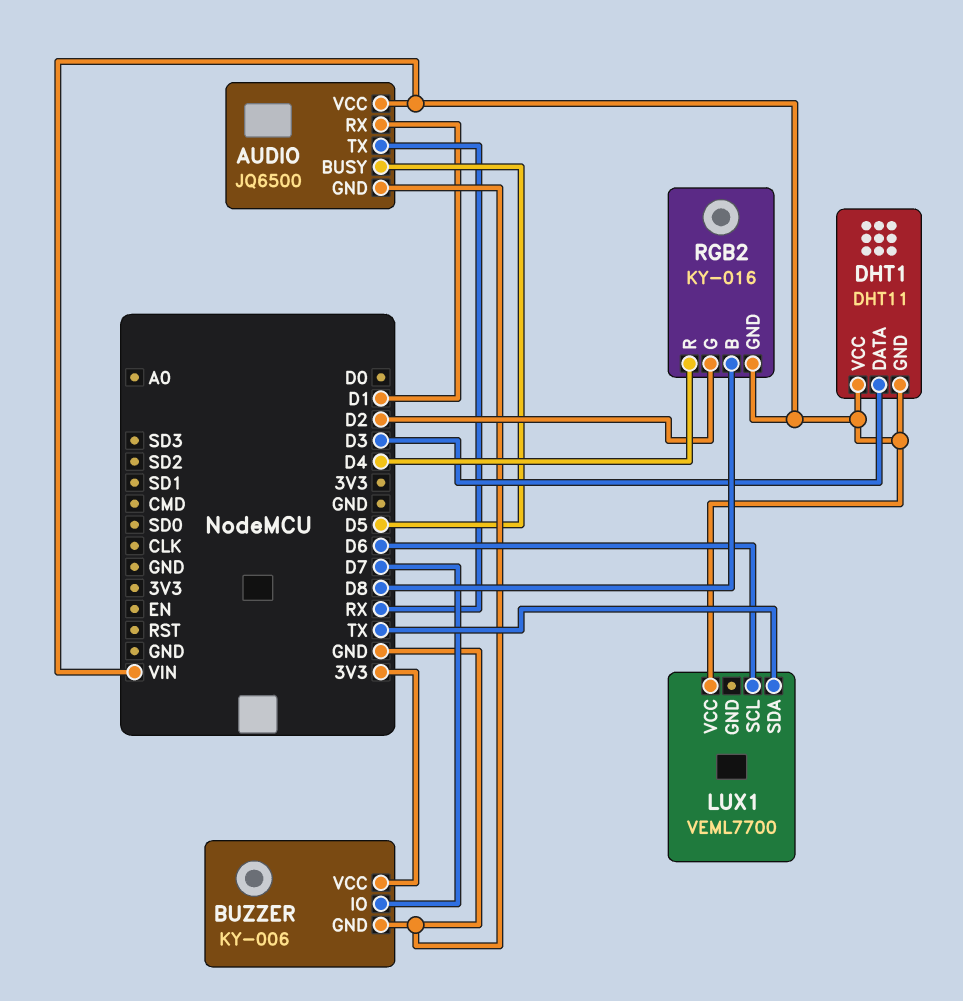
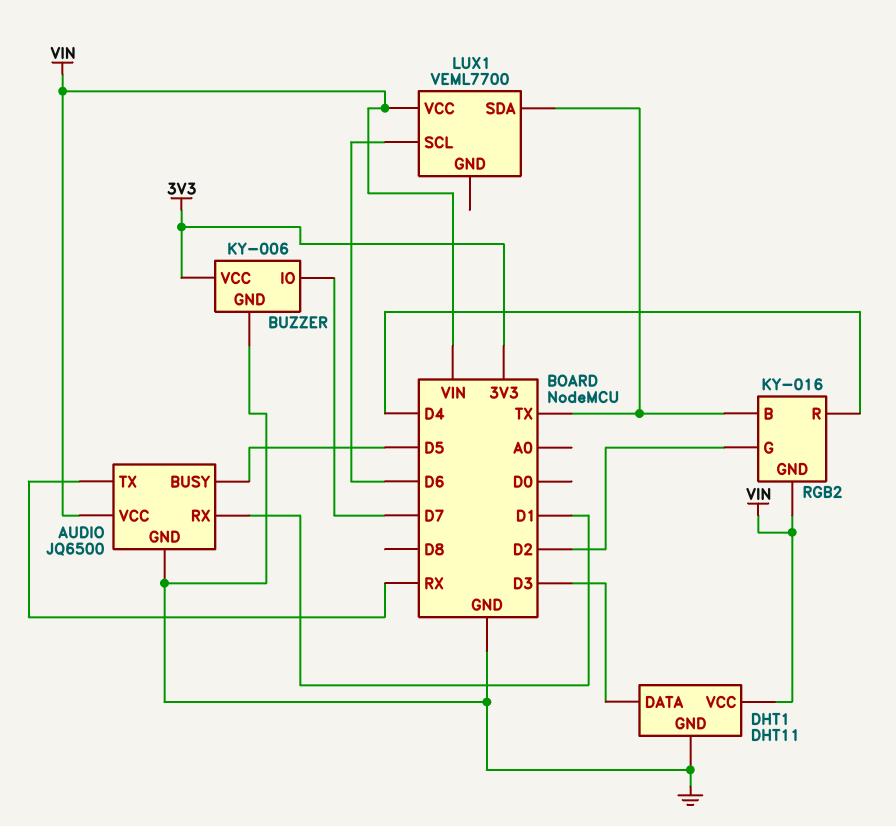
DHT1 pin GND: VIN -> GND
RGB2 pin B: D8 -> TX

